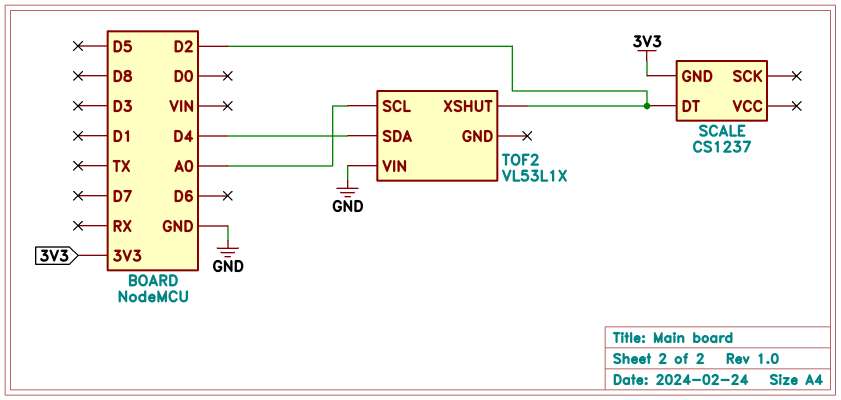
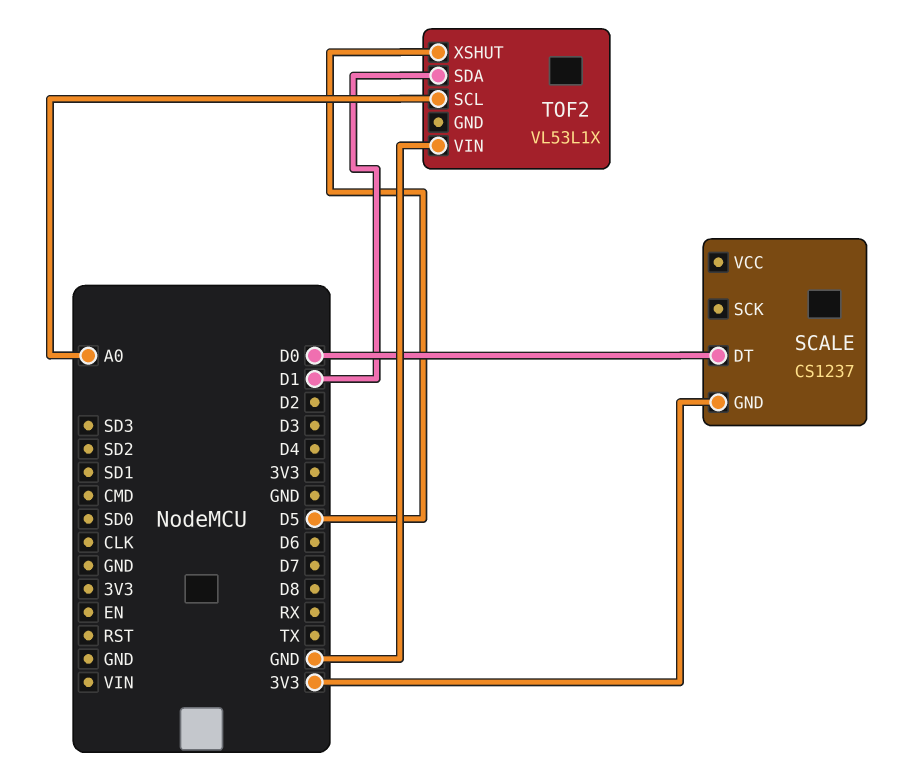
SCALE pin DT: D2 -> D0
TOF2 pin SDA: D4 -> D1
TOF2 pin XSHUT: D2 -> D5

